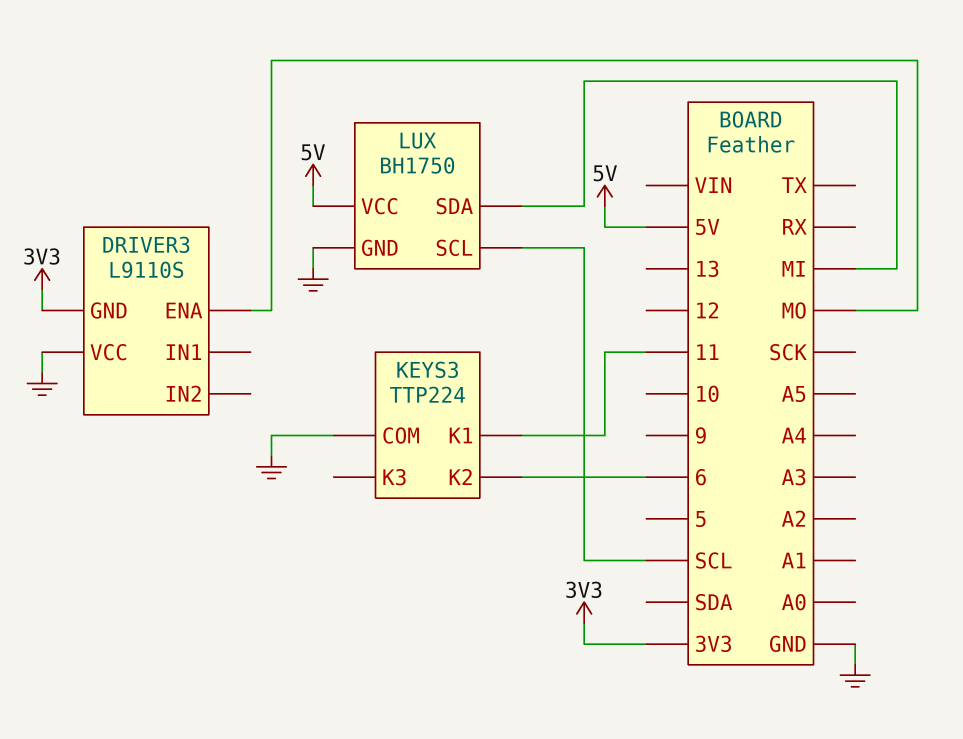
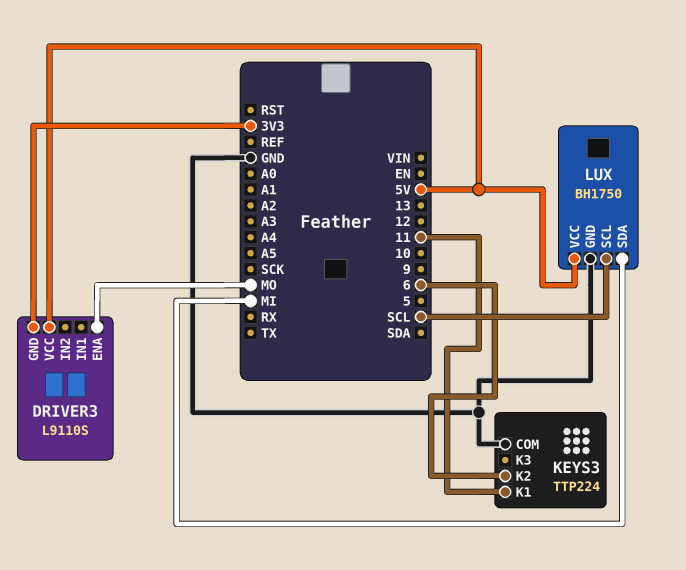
DRIVER3 pin VCC: GND -> 5V

